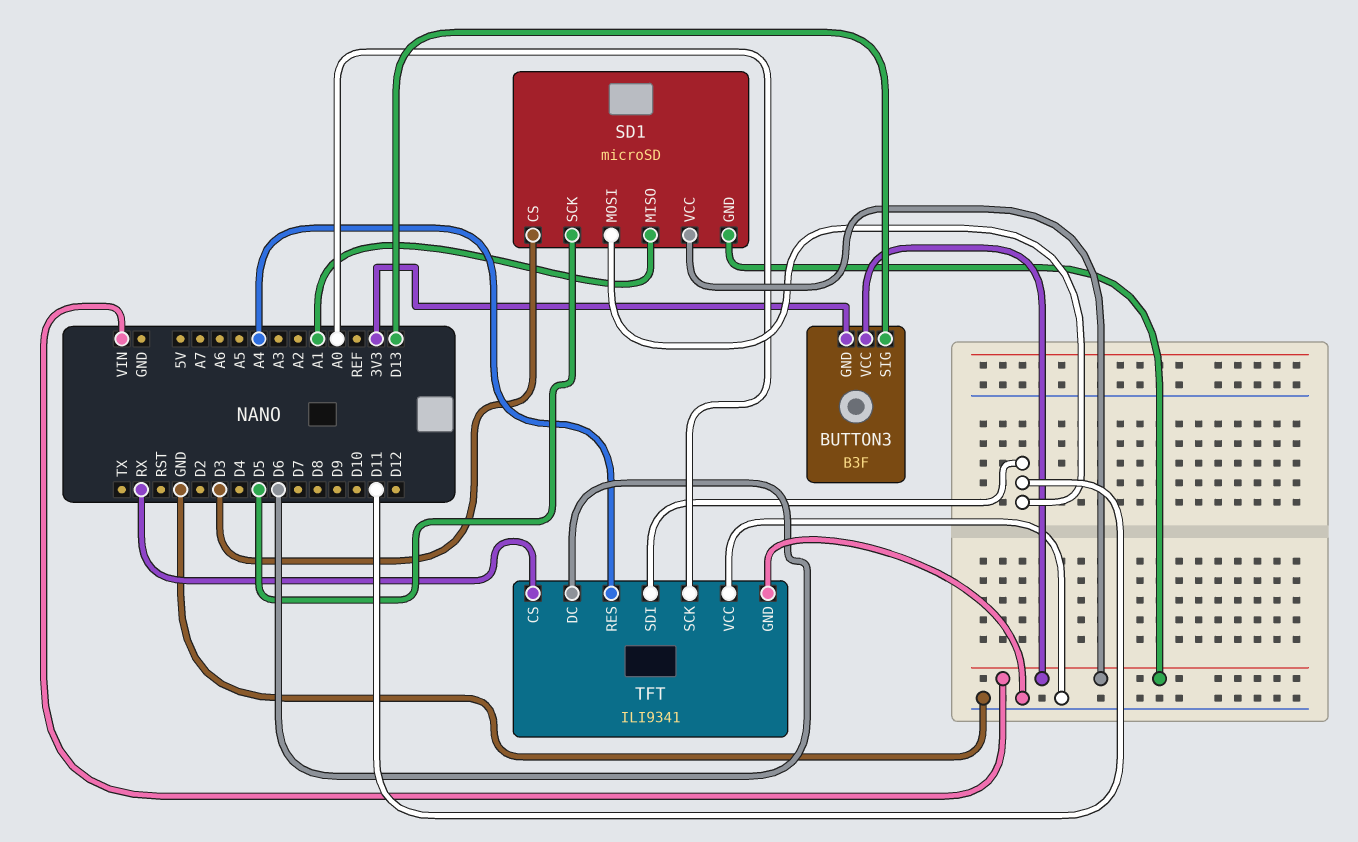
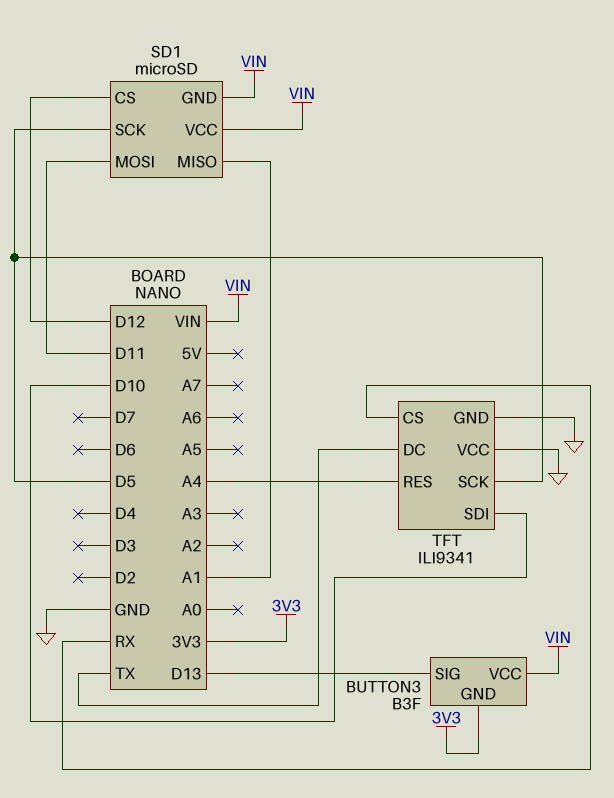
SD1 pin CS: D3 -> D12
TFT pin DC: D6 -> TX
TFT pin SCK: A0 -> D5
TFT pin SDI: D11 -> D10

